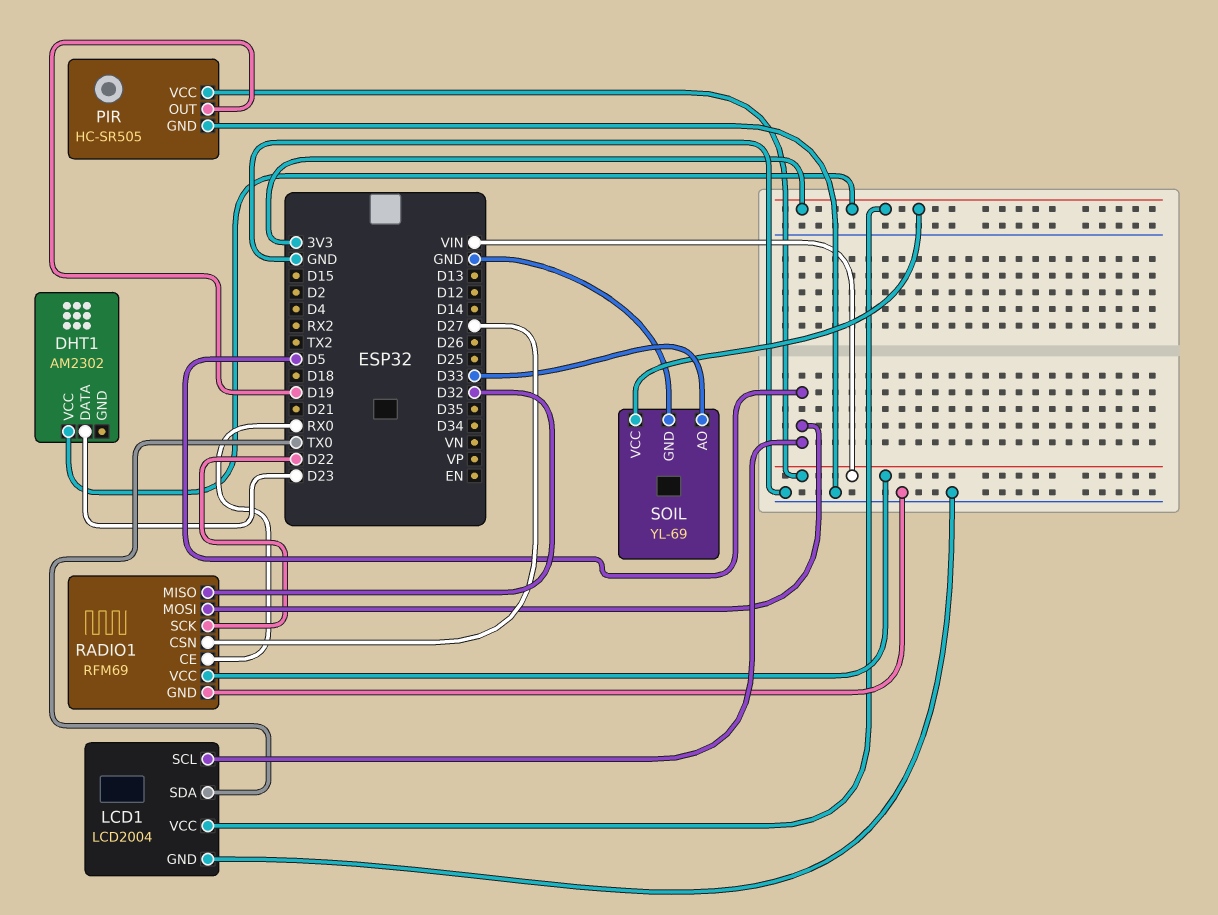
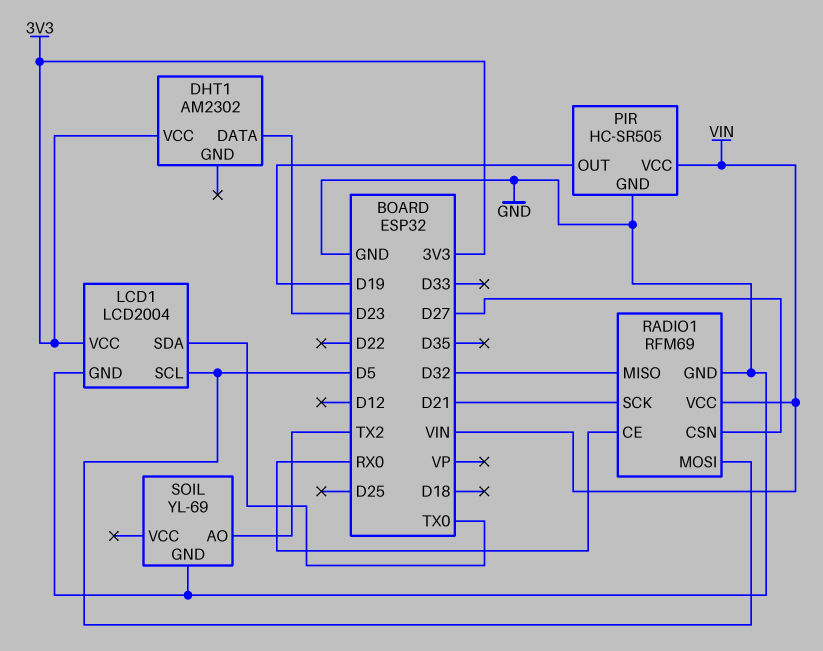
RADIO1 pin SCK: D22 -> D21
SOIL pin AO: D33 -> TX2
SOIL pin VCC: 3V3 -> none

